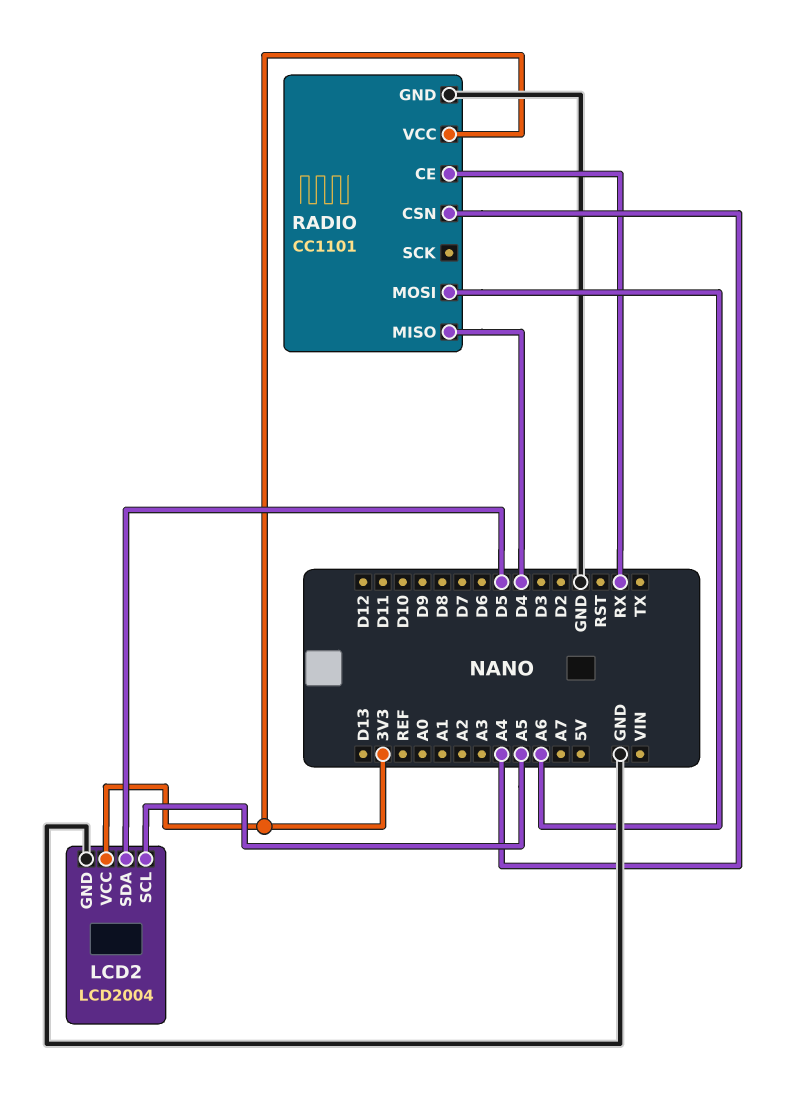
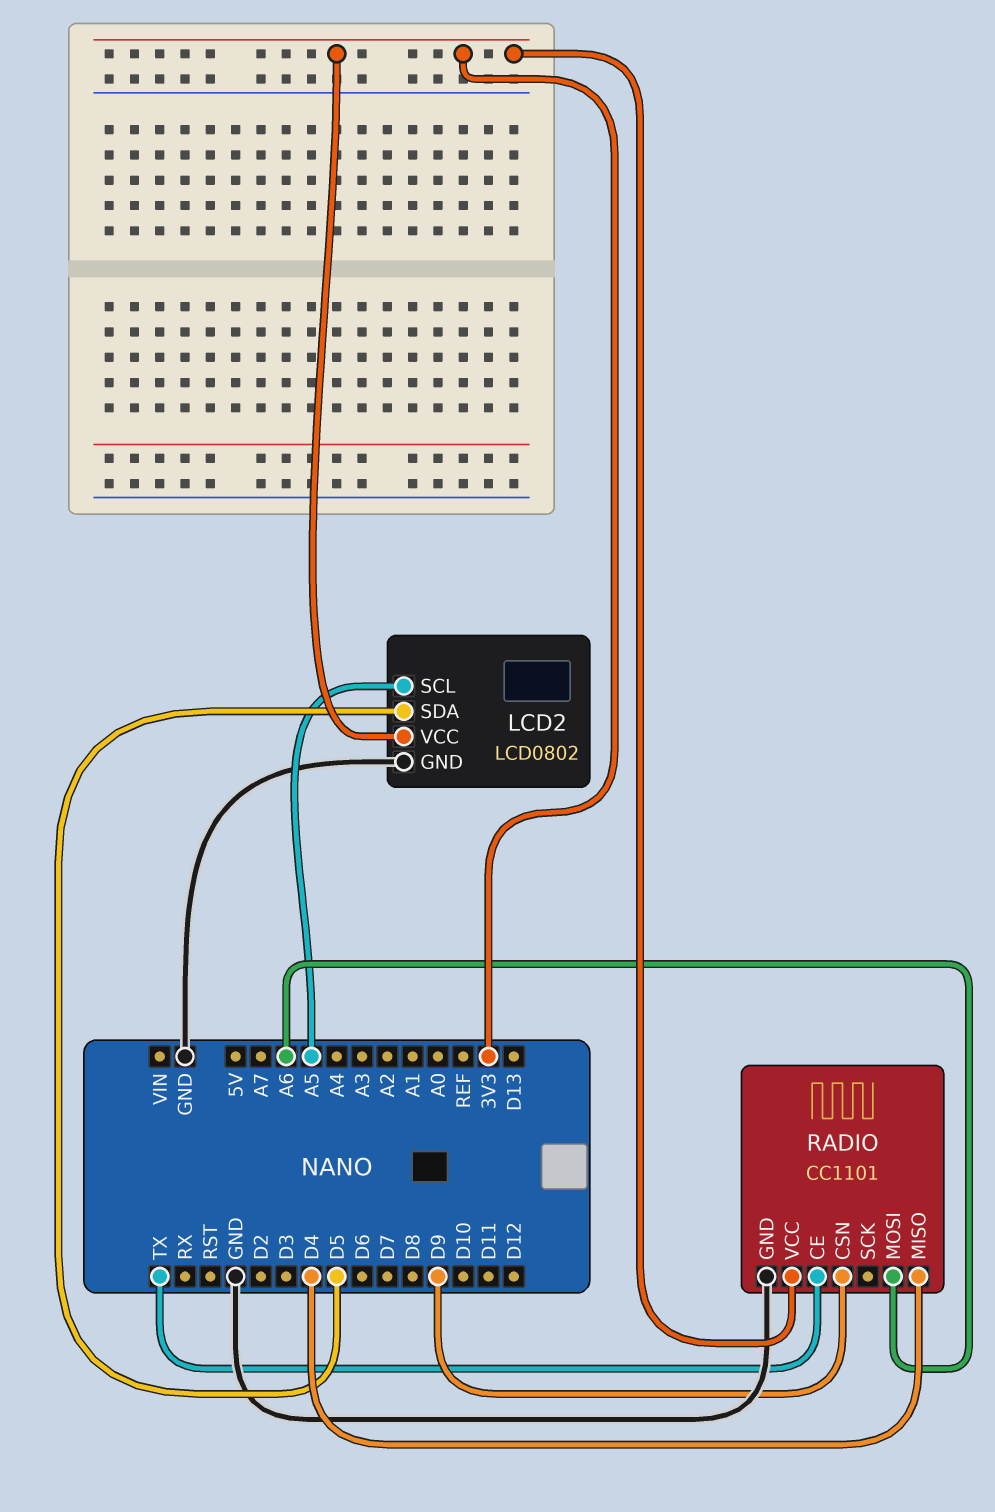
LCD2: LCD2004 -> LCD0802
RADIO pin CE: RX -> TX
RADIO pin CSN: A4 -> D9

